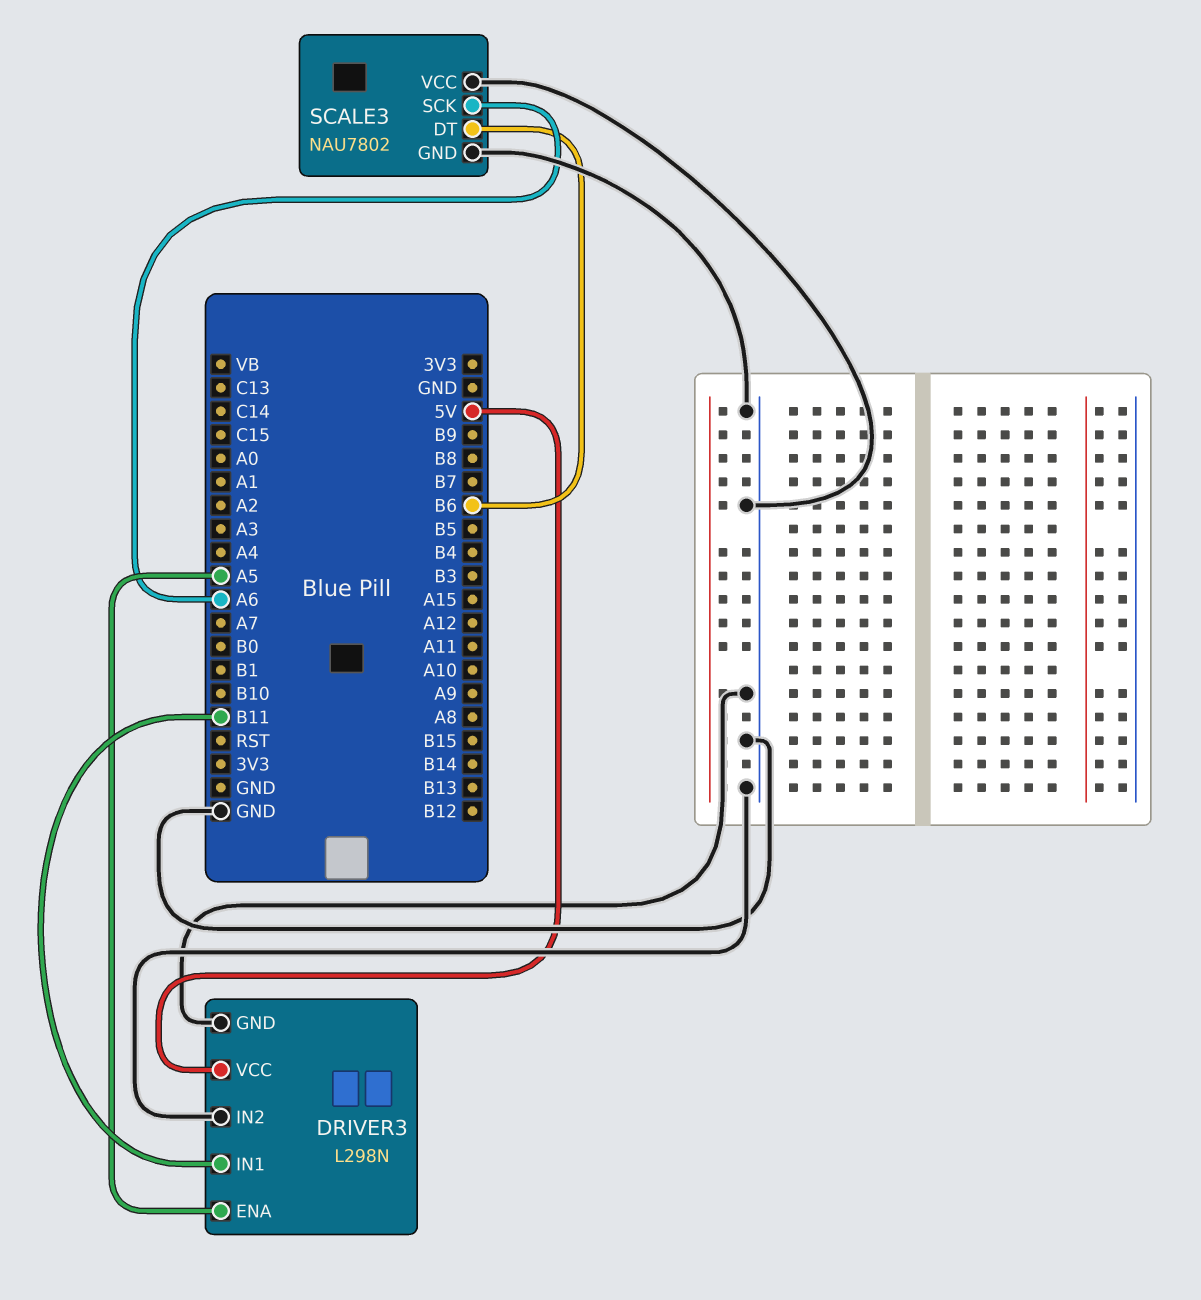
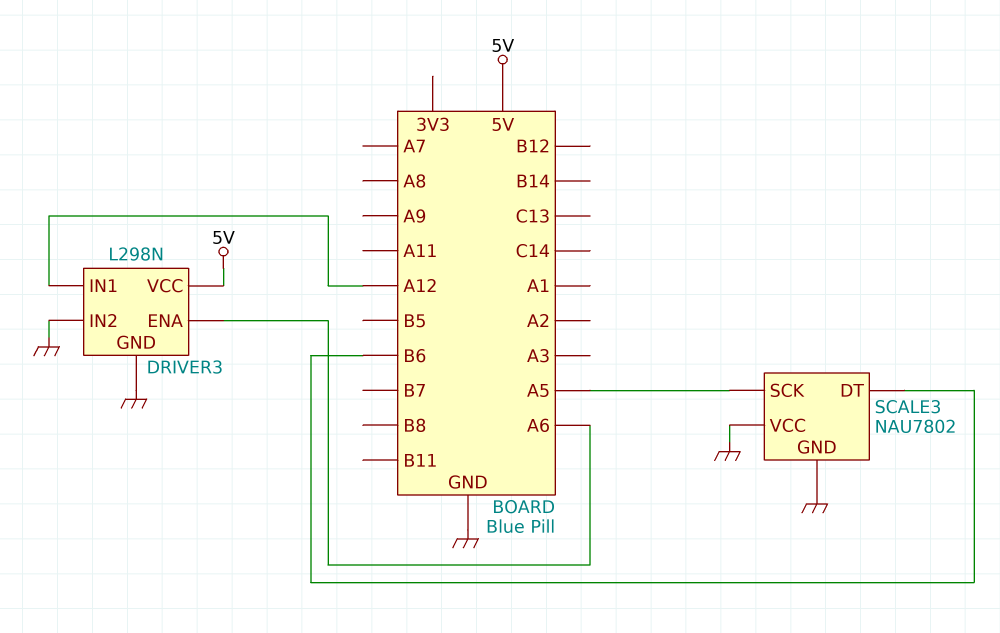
DRIVER3 pin ENA: A5 -> A6
DRIVER3 pin IN1: B11 -> A12
SCALE3 pin SCK: A6 -> A5

